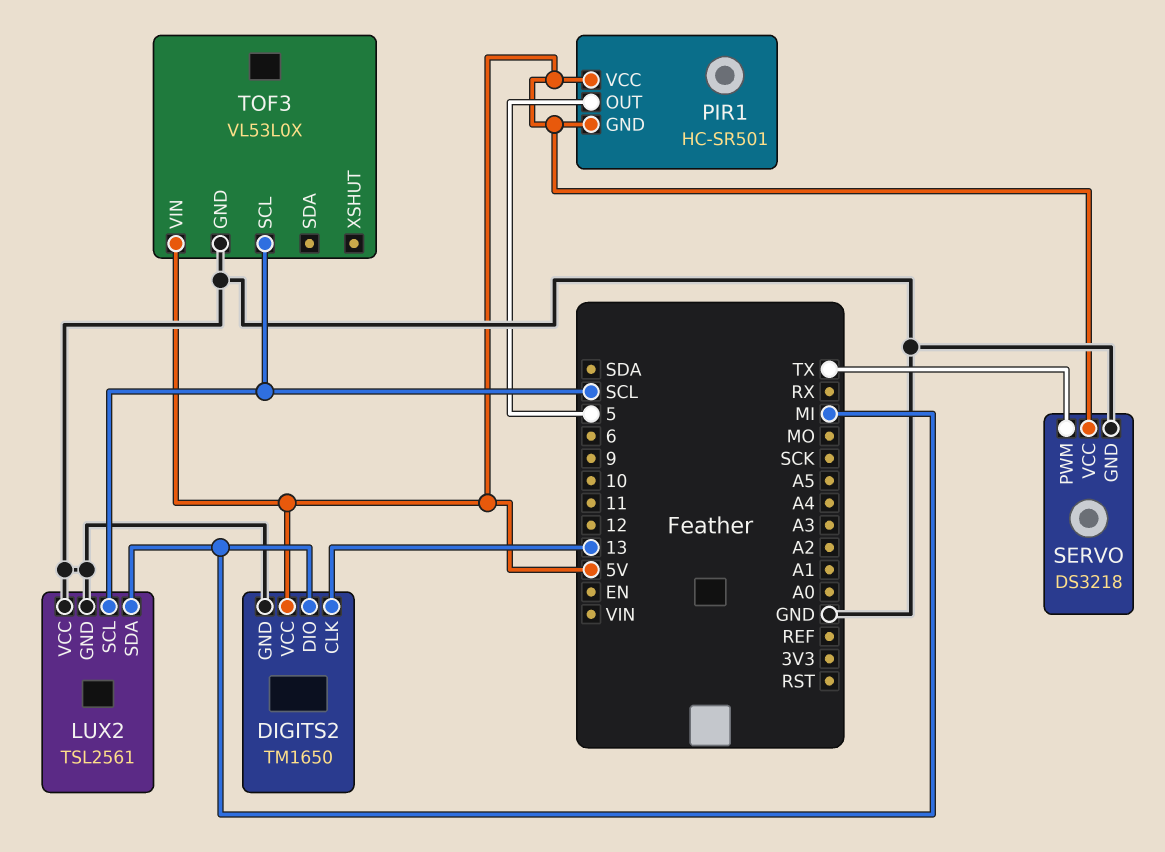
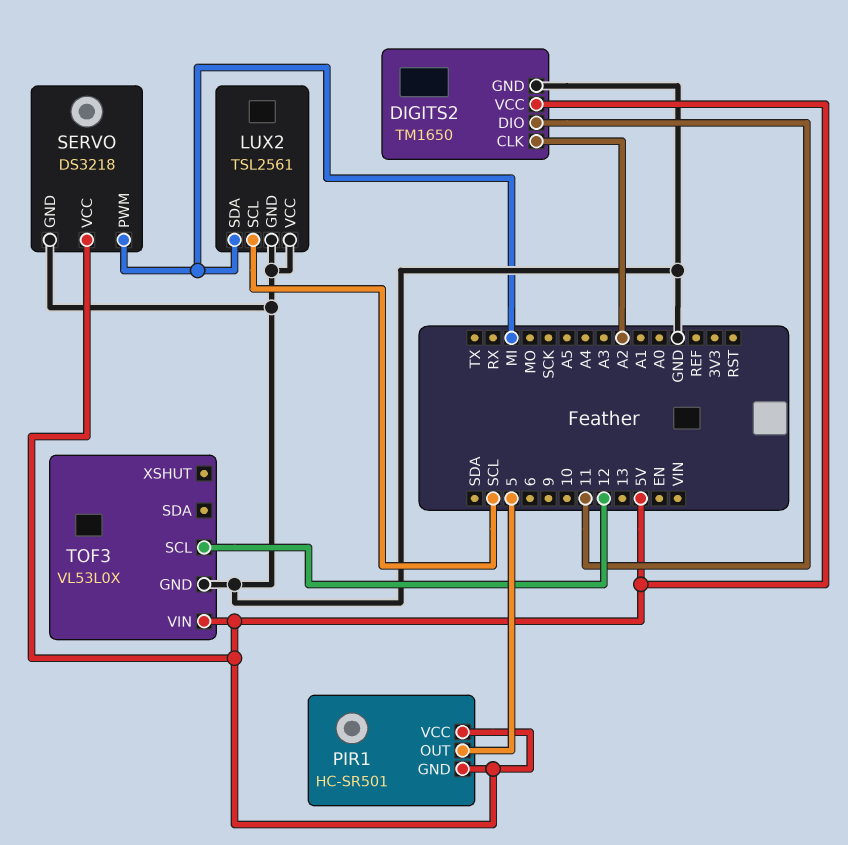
DIGITS2 pin CLK: 13 -> A2
DIGITS2 pin DIO: MI -> 11
SERVO pin PWM: TX -> MI
TOF3 pin SCL: SCL -> 12

